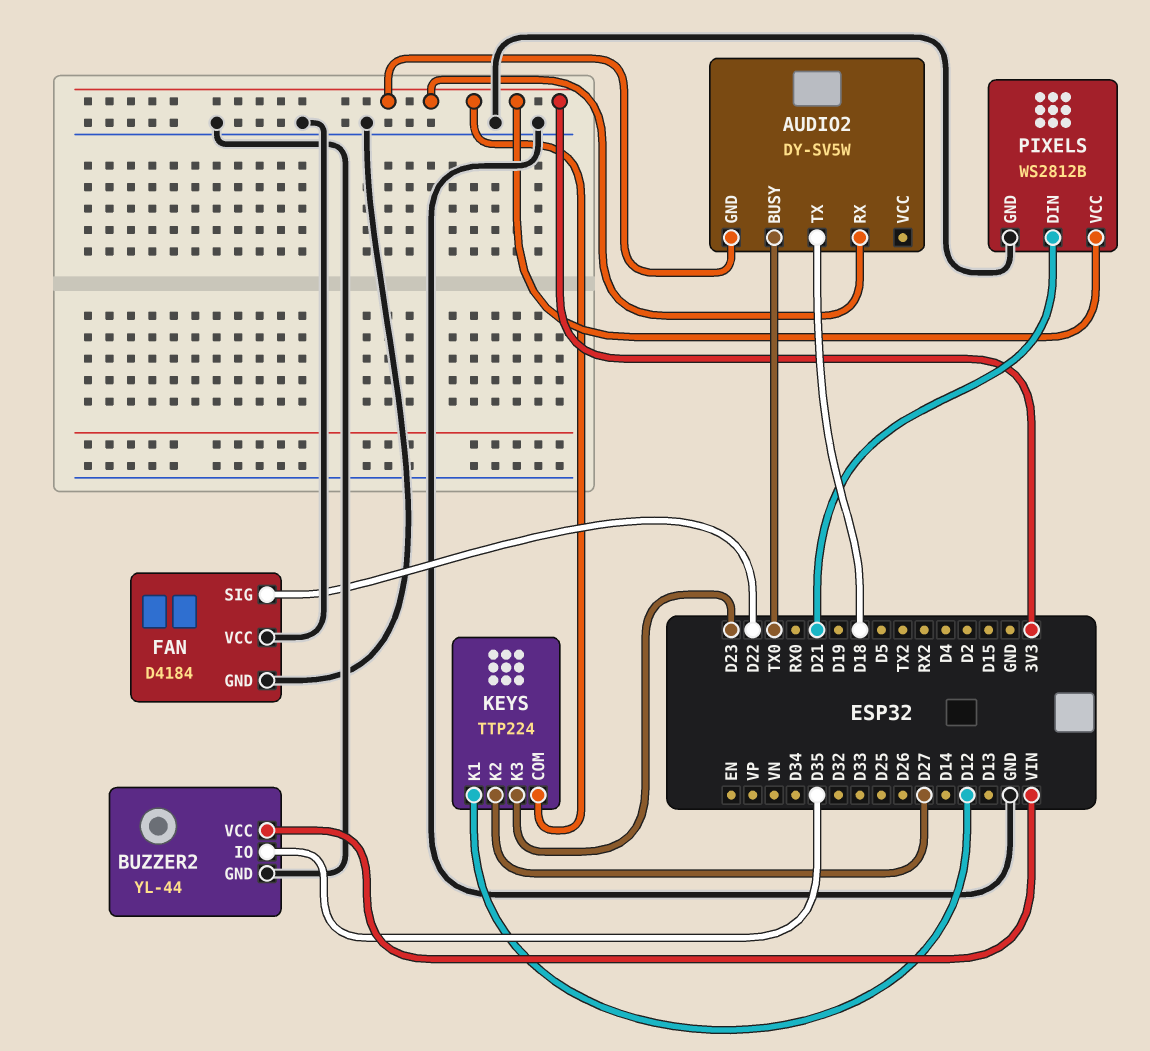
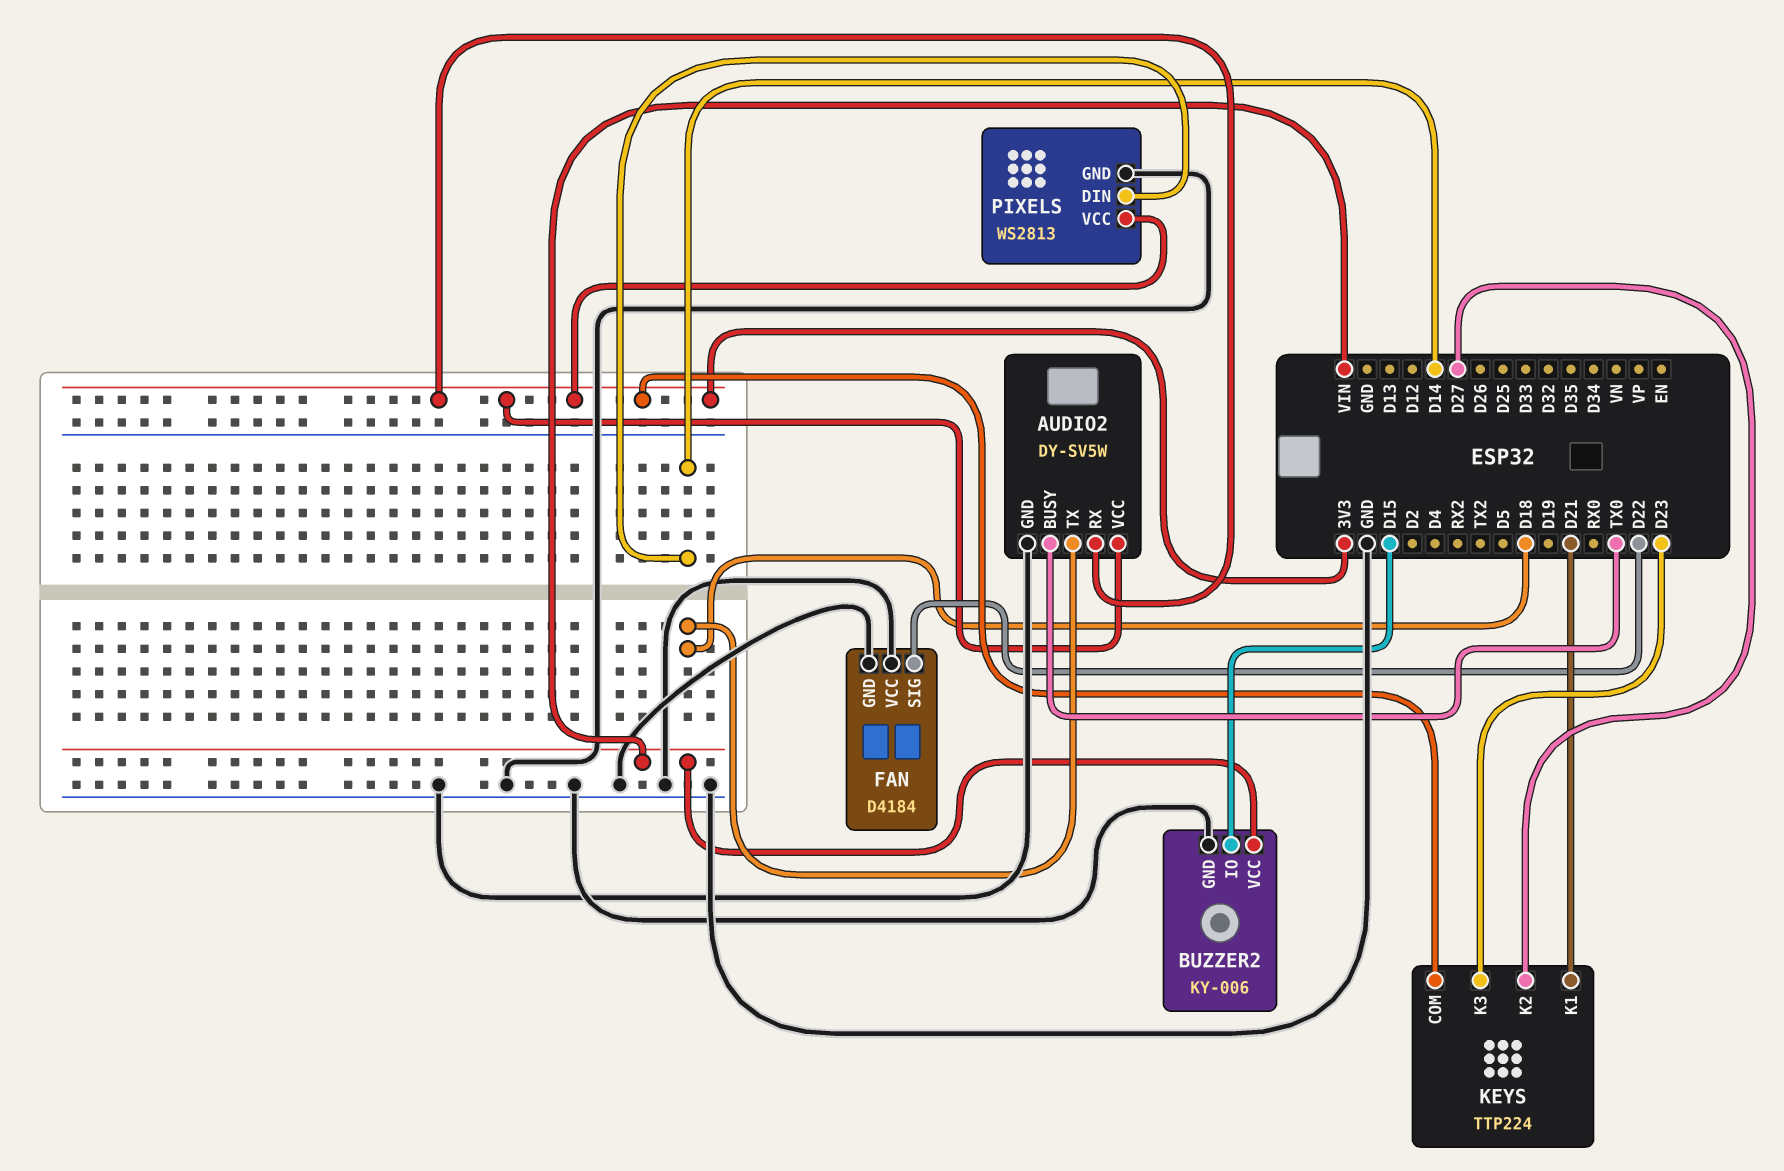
AUDIO2 pin GND: 3V3 -> GND
AUDIO2 pin VCC: none -> 3V3
BUZZER2: YL-44 -> KY-006
BUZZER2 pin IO: D35 -> D15
KEYS pin K1: D12 -> D21
PIXELS: WS2812B -> WS2813
PIXELS pin DIN: D21 -> D14

